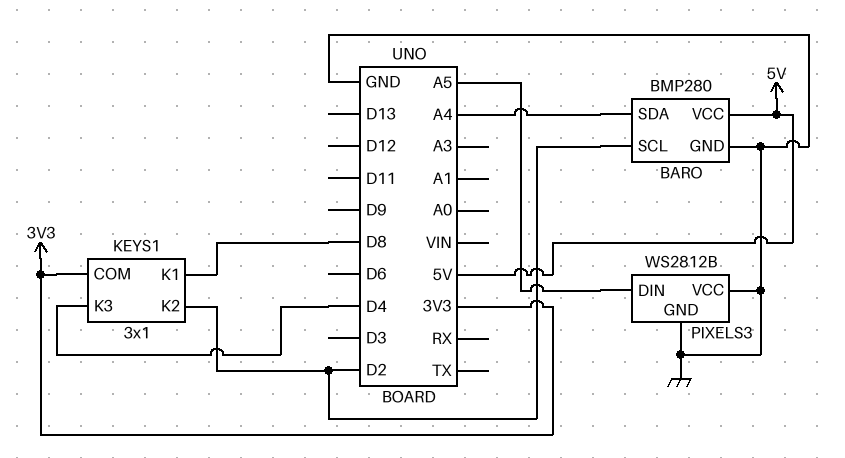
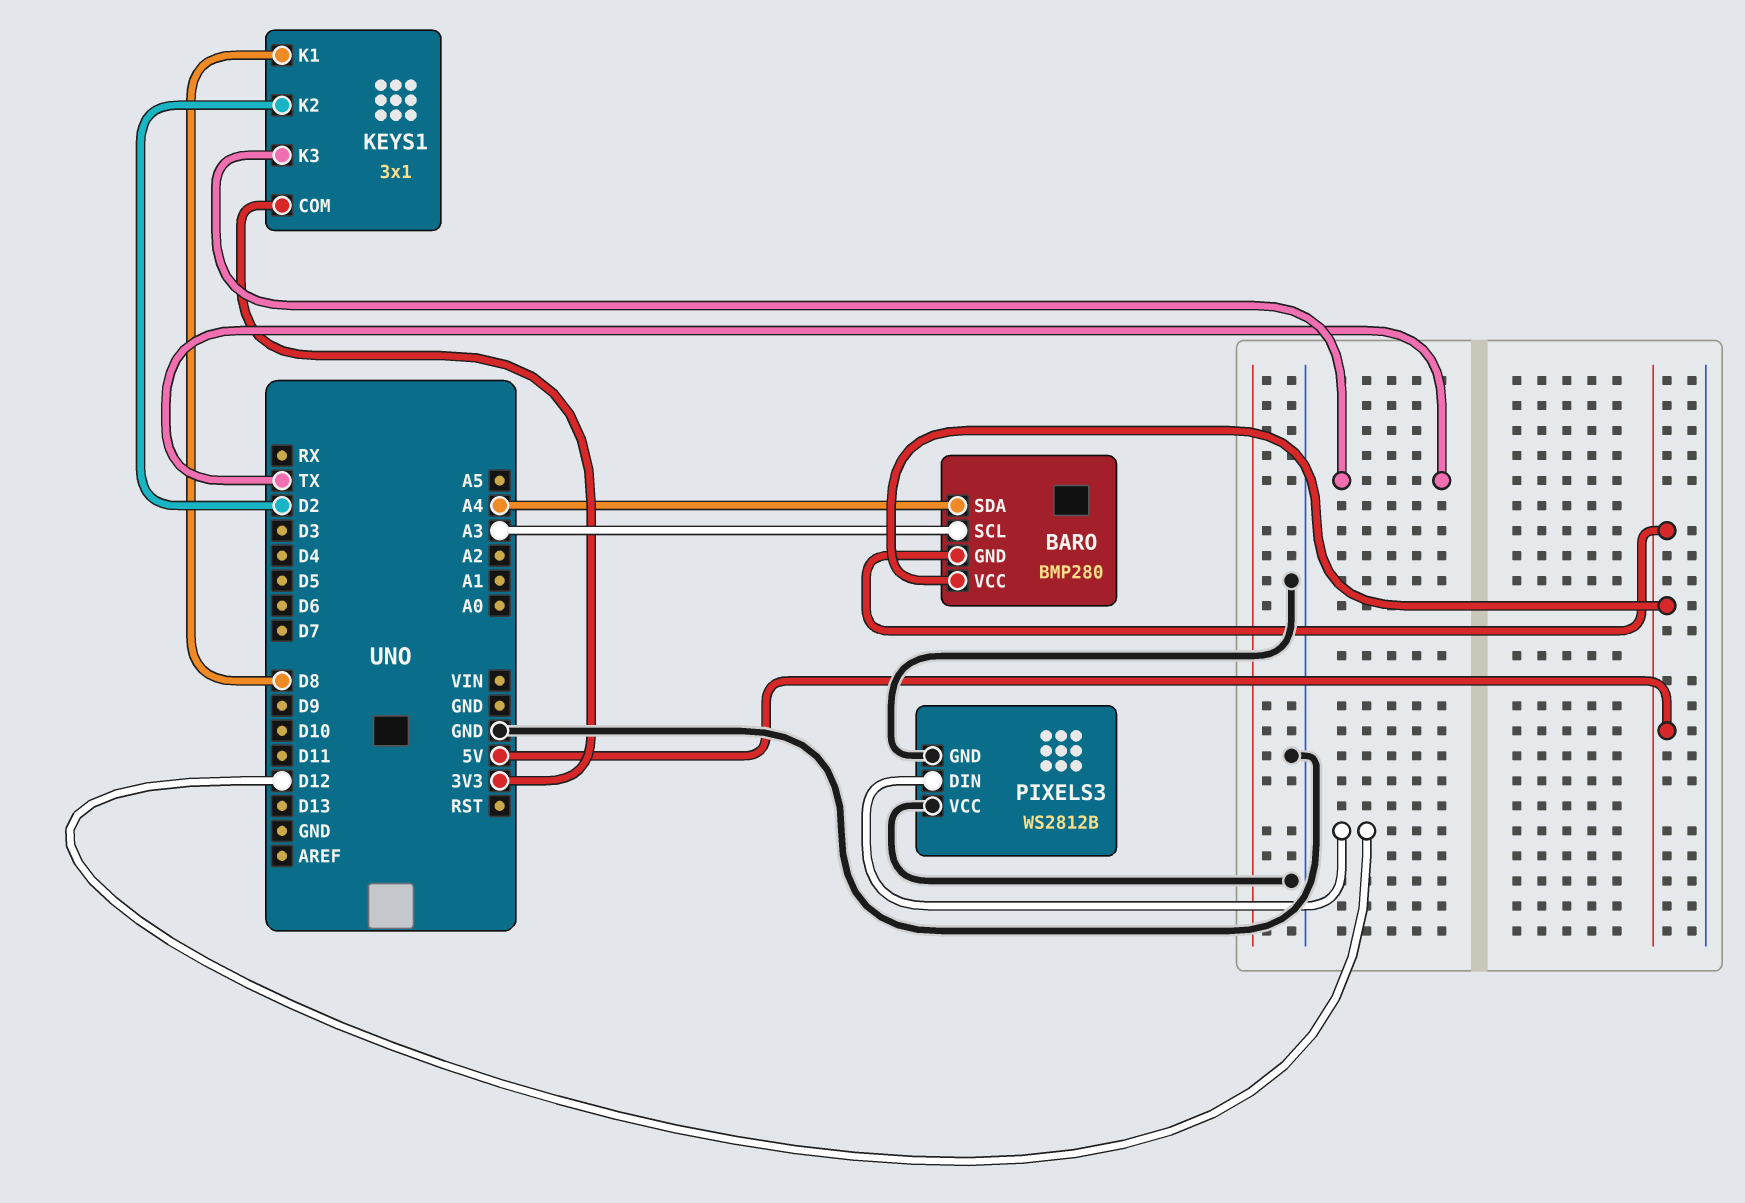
BARO pin GND: GND -> 5V
BARO pin SCL: D2 -> A3
KEYS1 pin K3: D4 -> TX
PIXELS3 pin DIN: A5 -> D12

